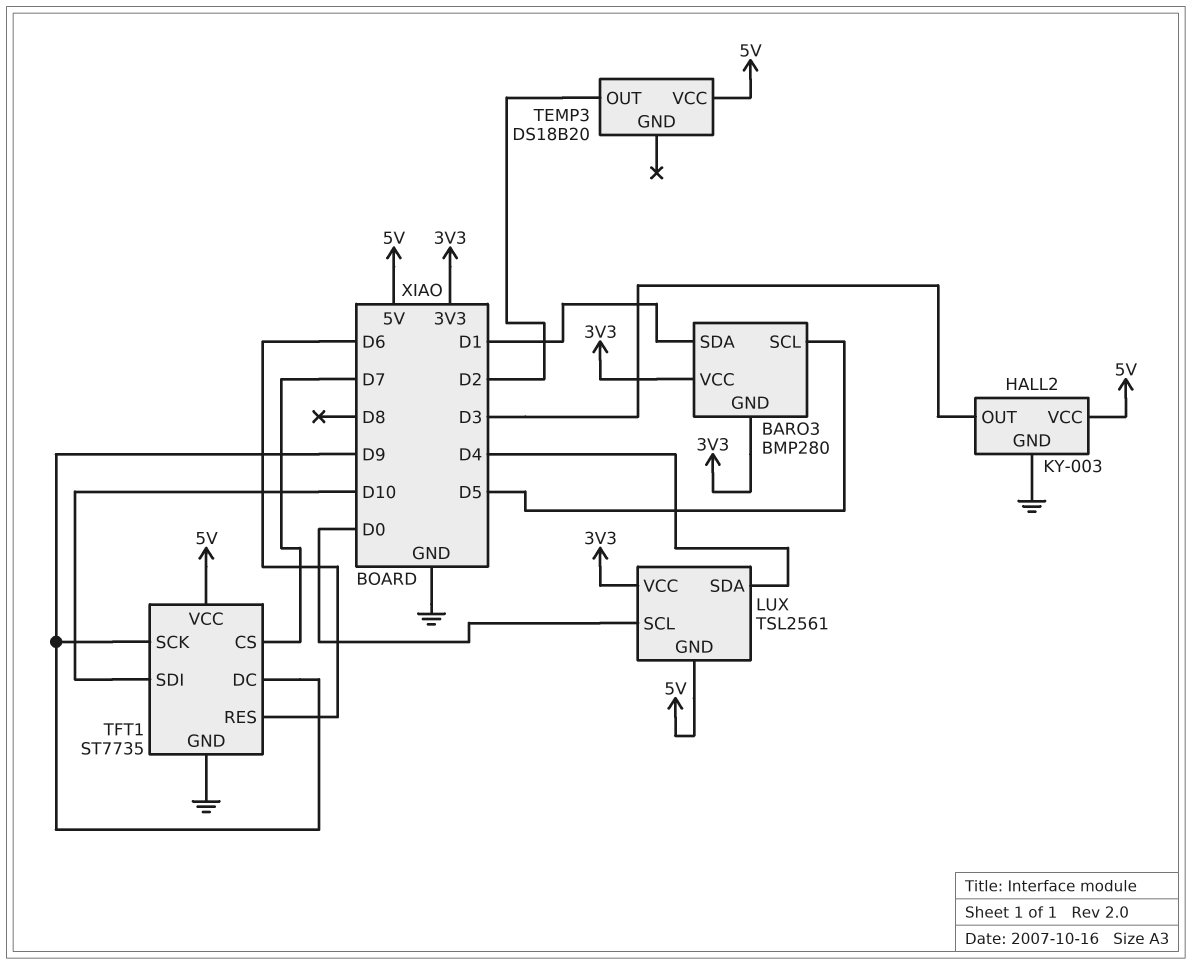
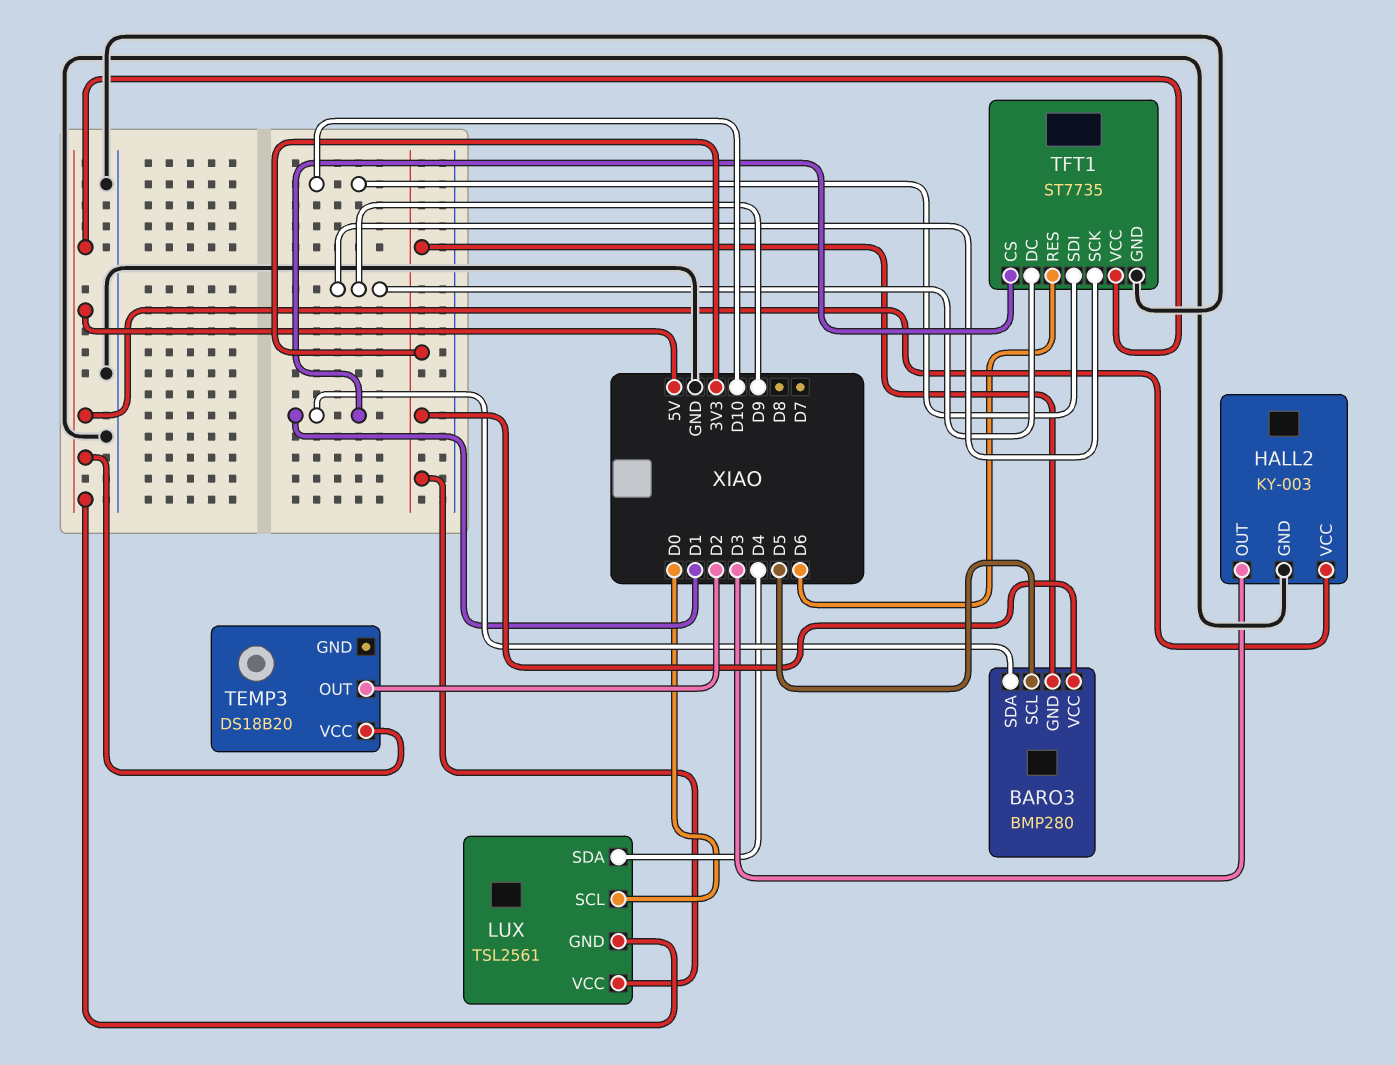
TFT1 pin CS: D7 -> D1

